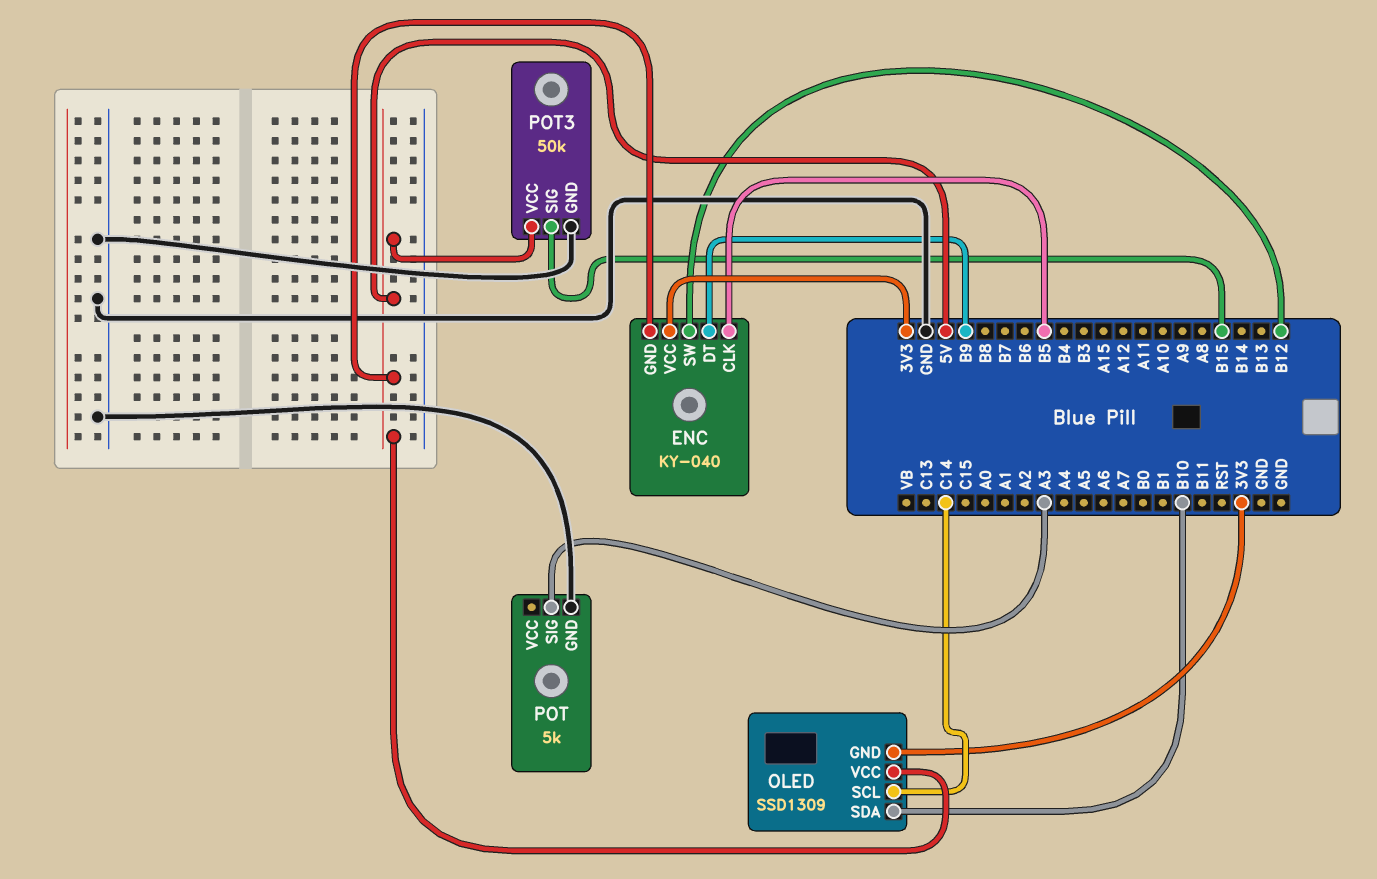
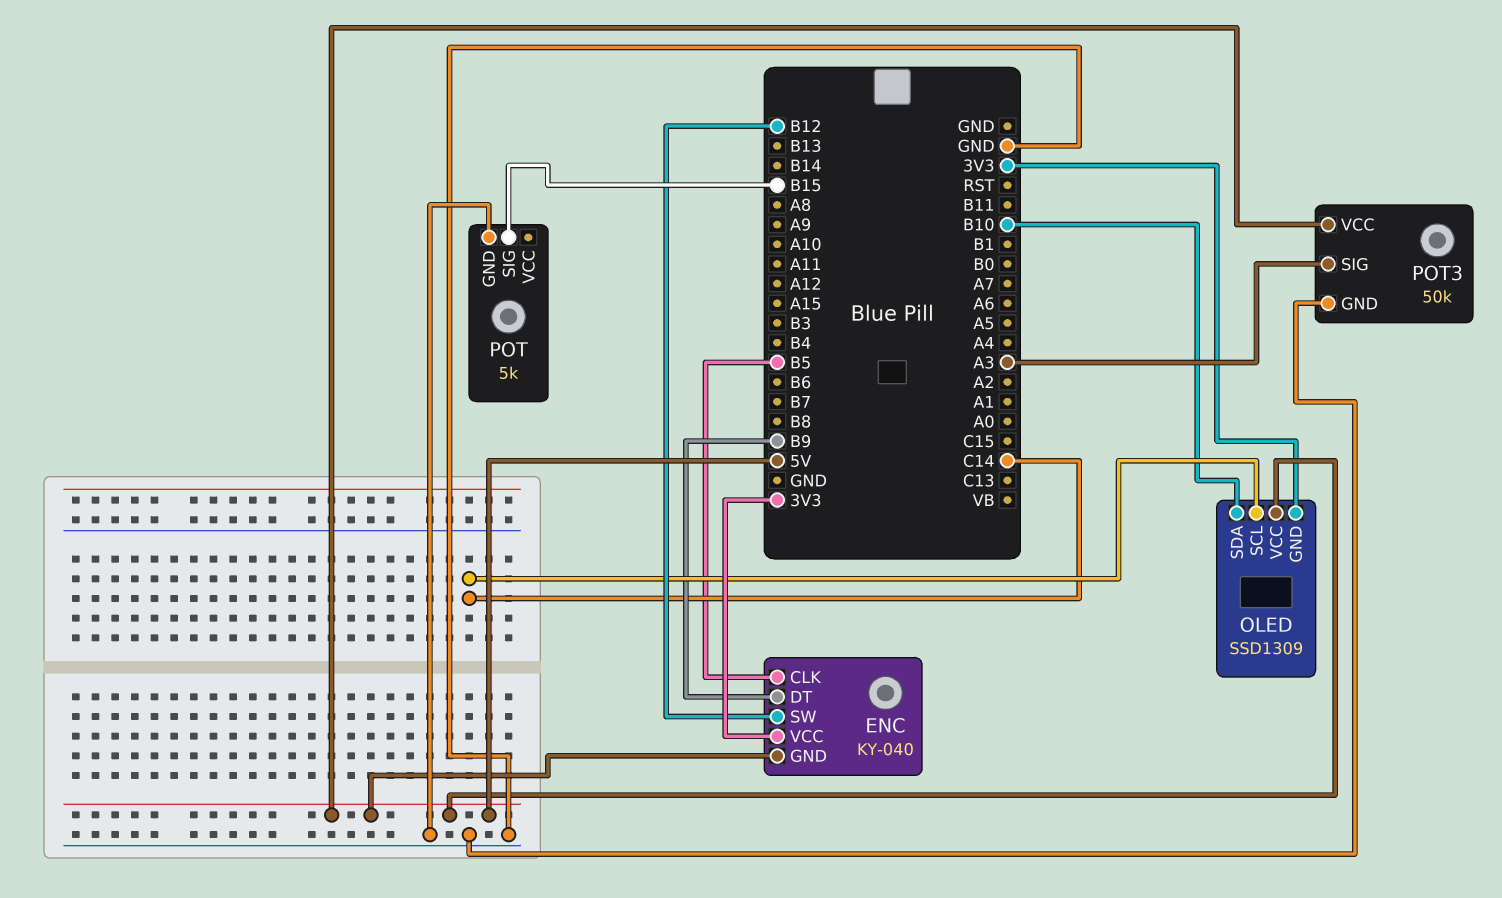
POT pin SIG: A3 -> B15
POT3 pin SIG: B15 -> A3

